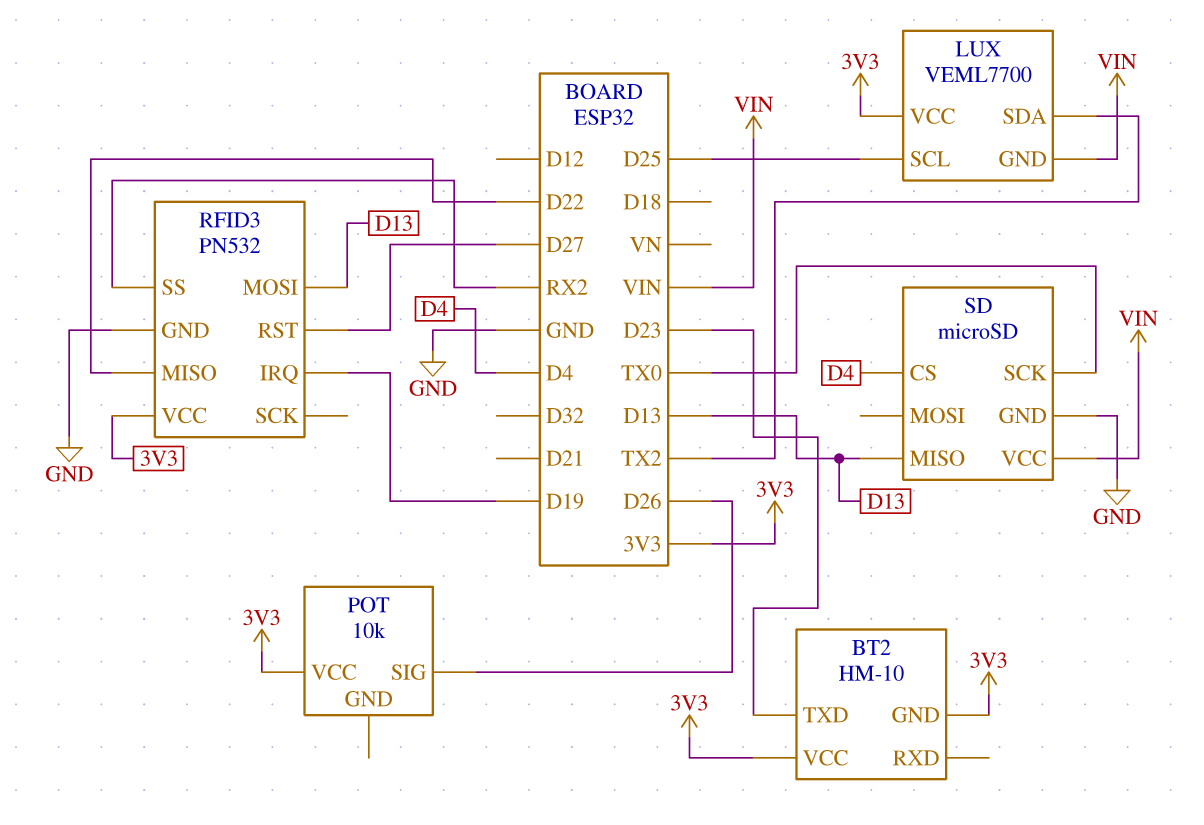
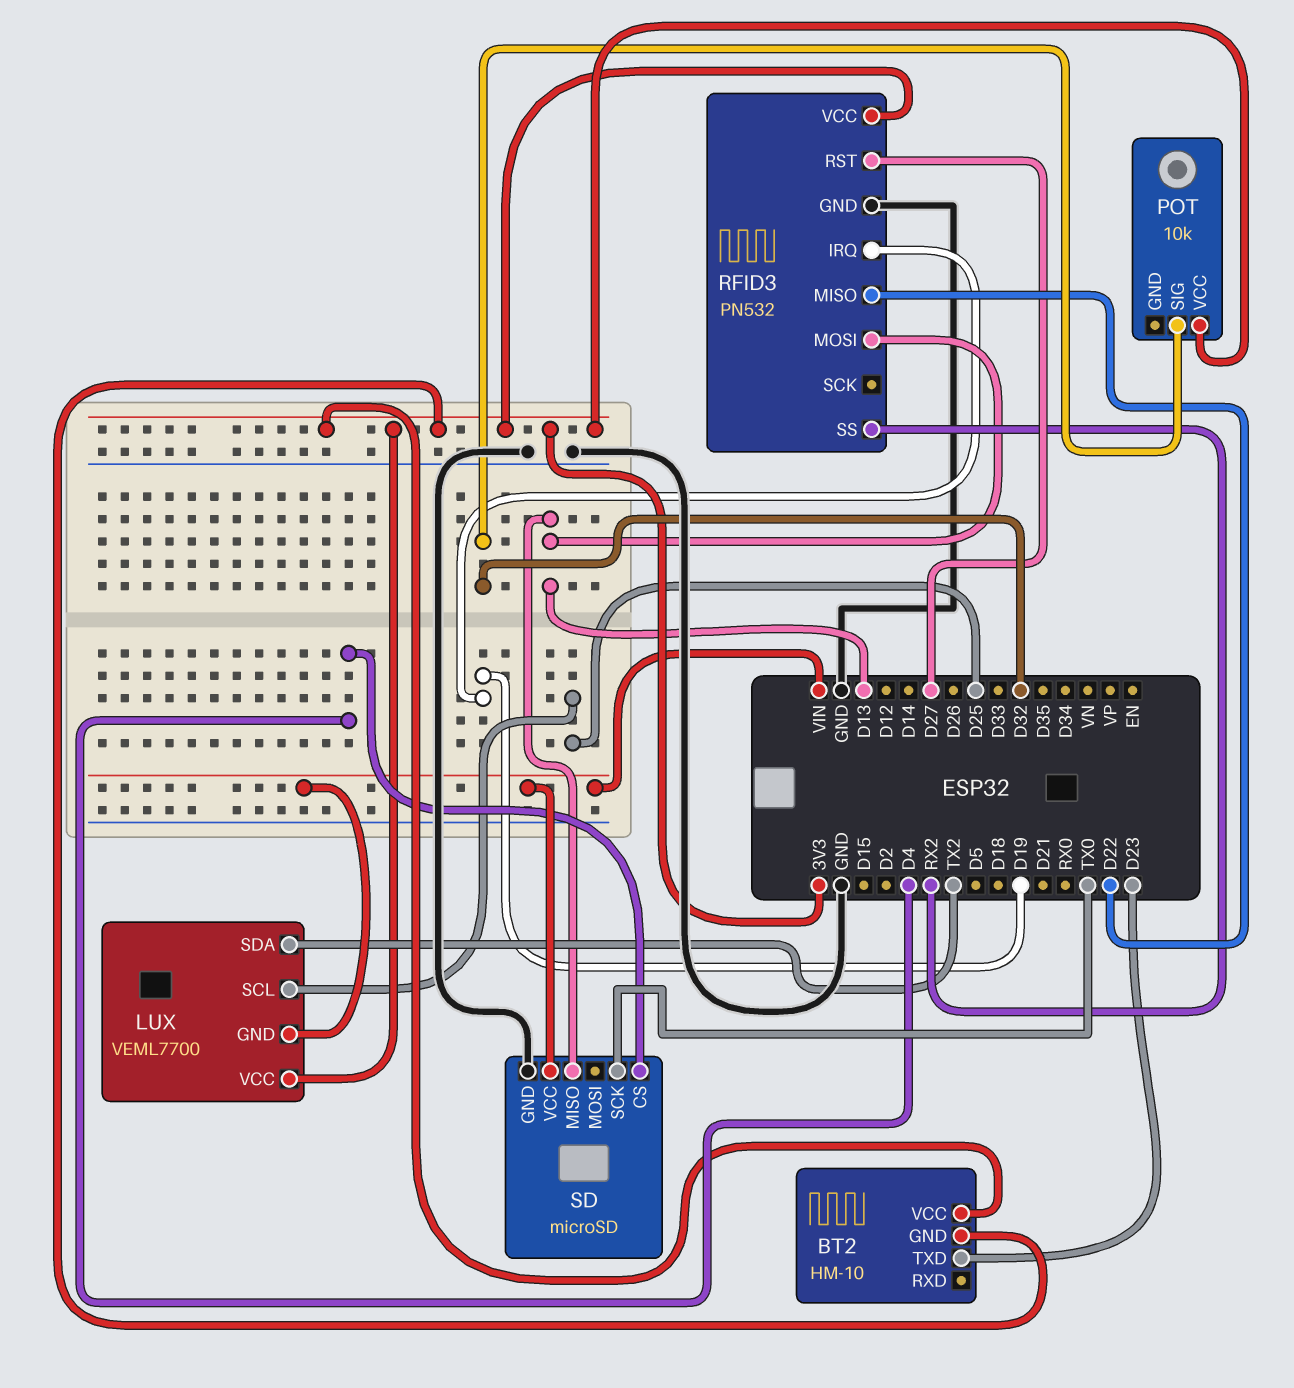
POT pin SIG: D26 -> D32

